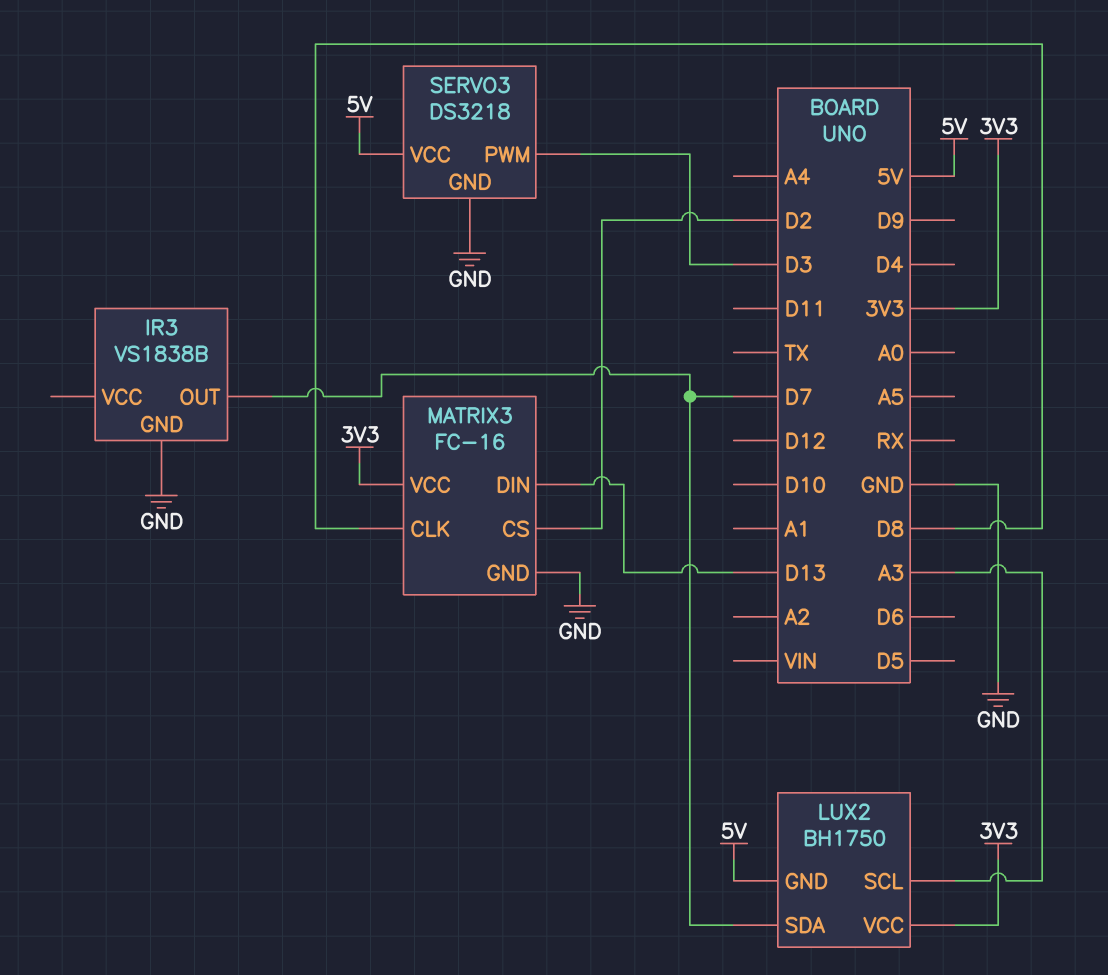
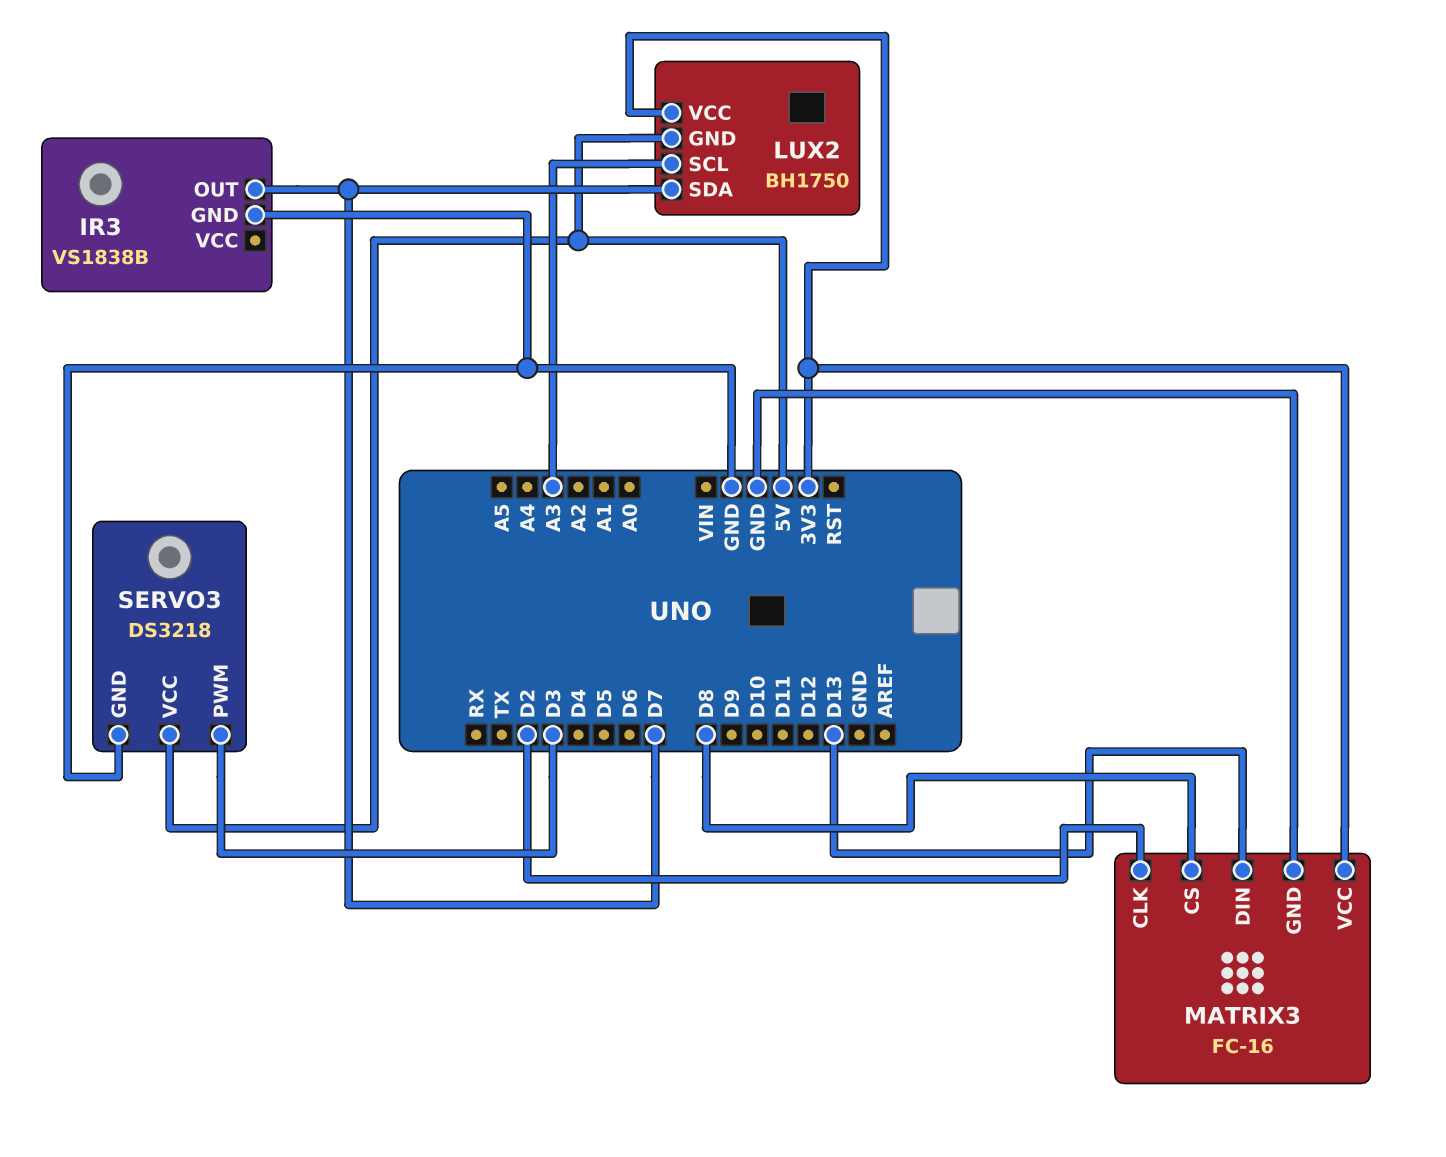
MATRIX3 pin CLK: D8 -> D2
MATRIX3 pin CS: D2 -> D8

